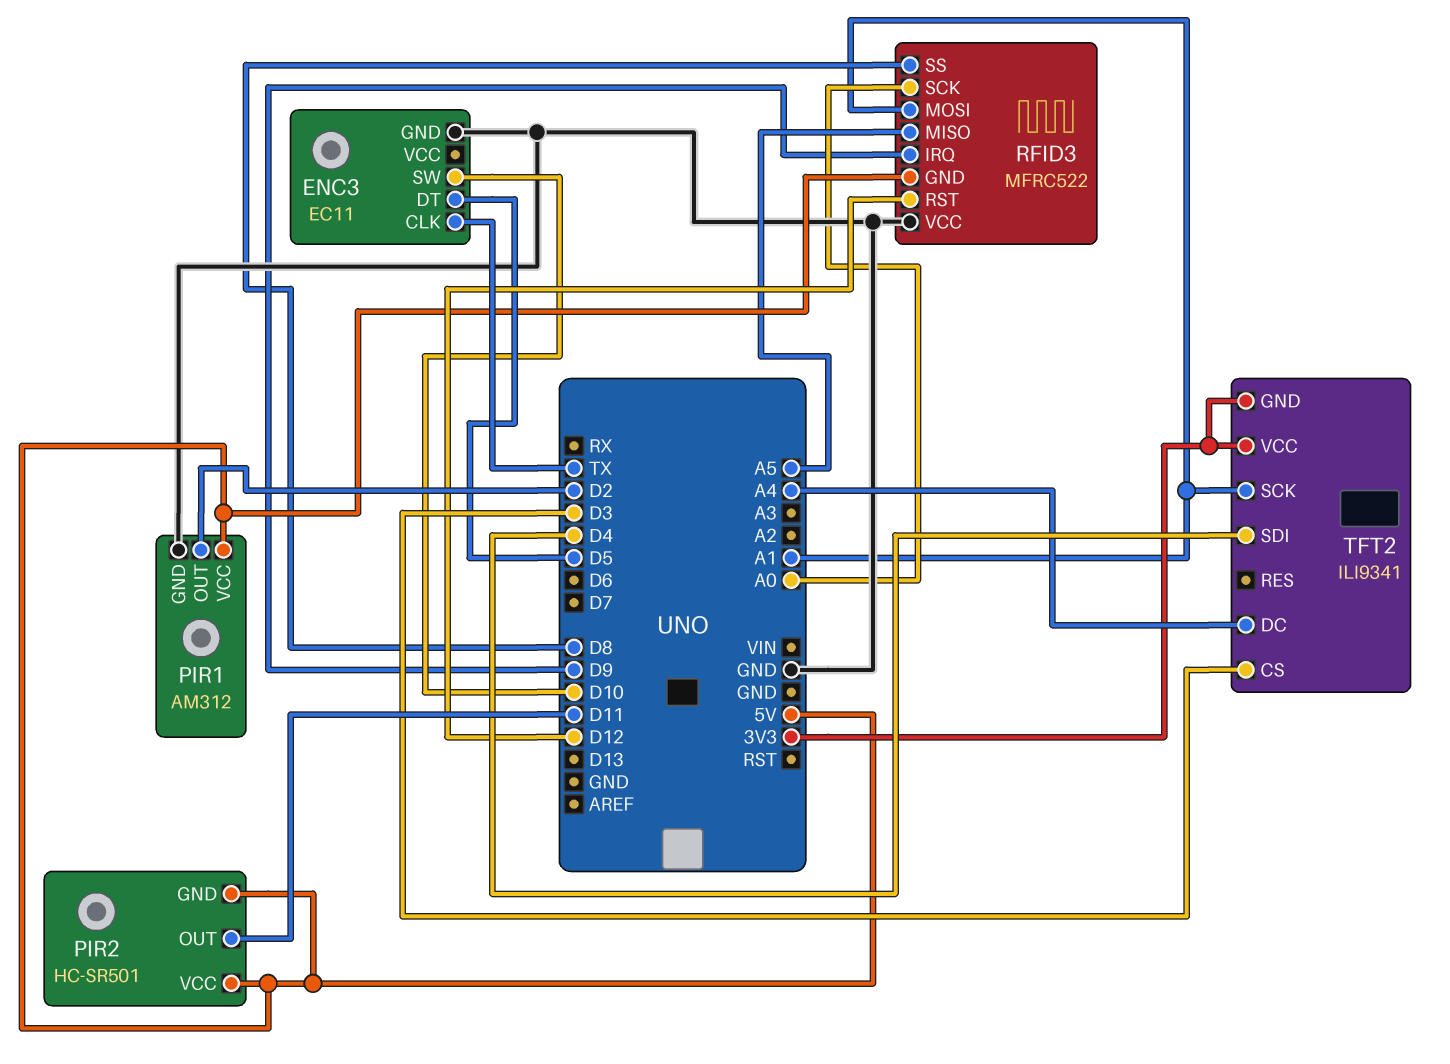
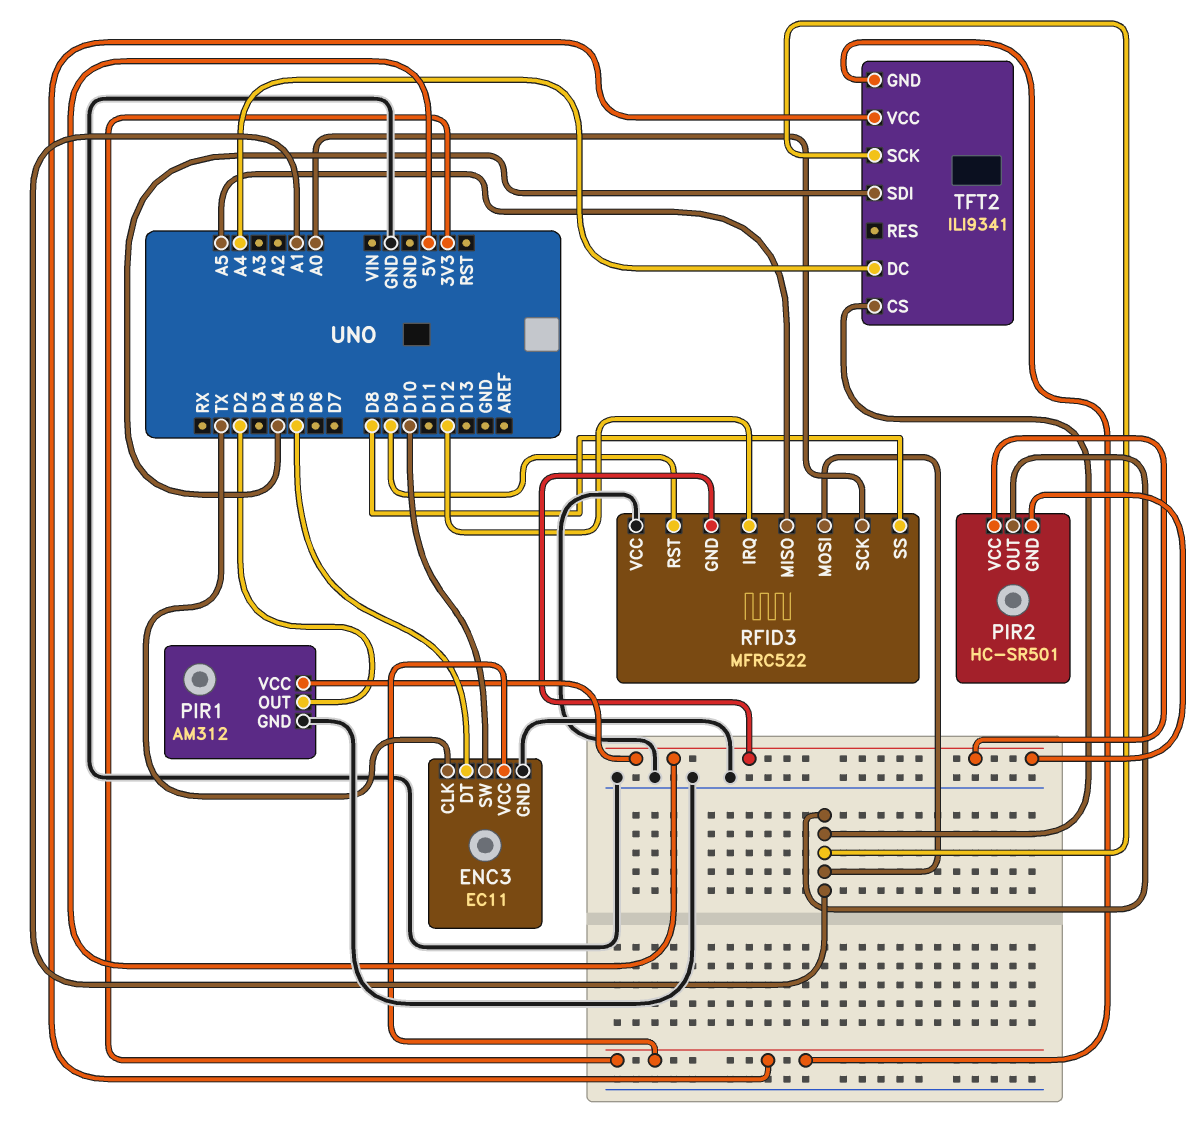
ENC3 pin VCC: none -> 3V3
PIR2 pin OUT: D11 -> A1
RFID3 pin IRQ: D9 -> D12
RFID3 pin RST: D12 -> D9
TFT2 pin CS: D3 -> A1

